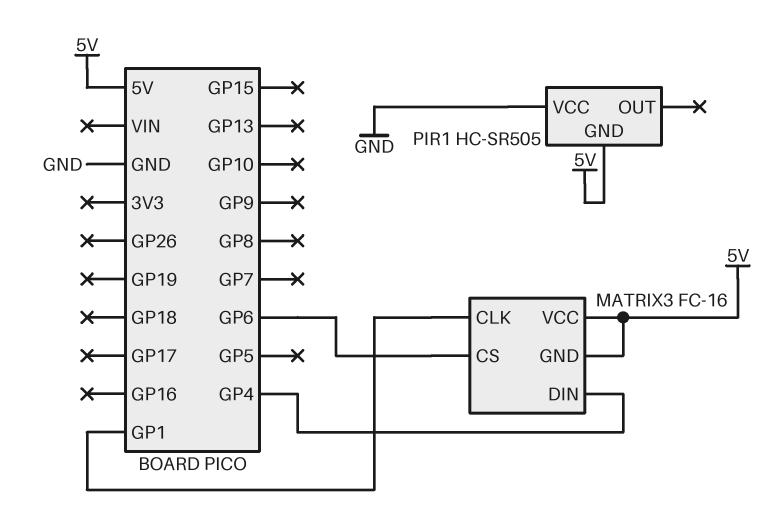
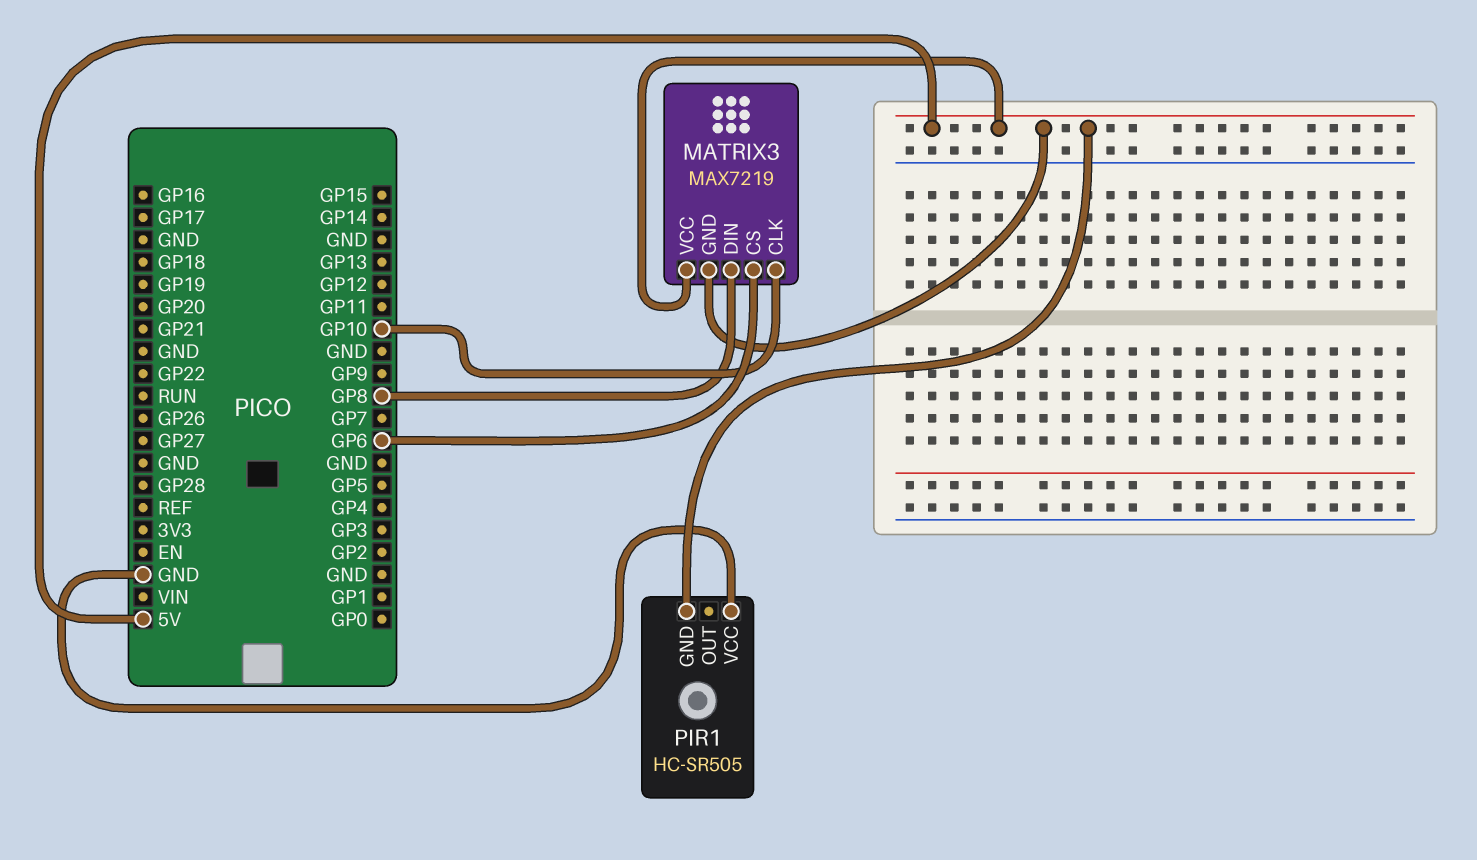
MATRIX3: FC-16 -> MAX7219
MATRIX3 pin CLK: GP1 -> GP10
MATRIX3 pin DIN: GP4 -> GP8

